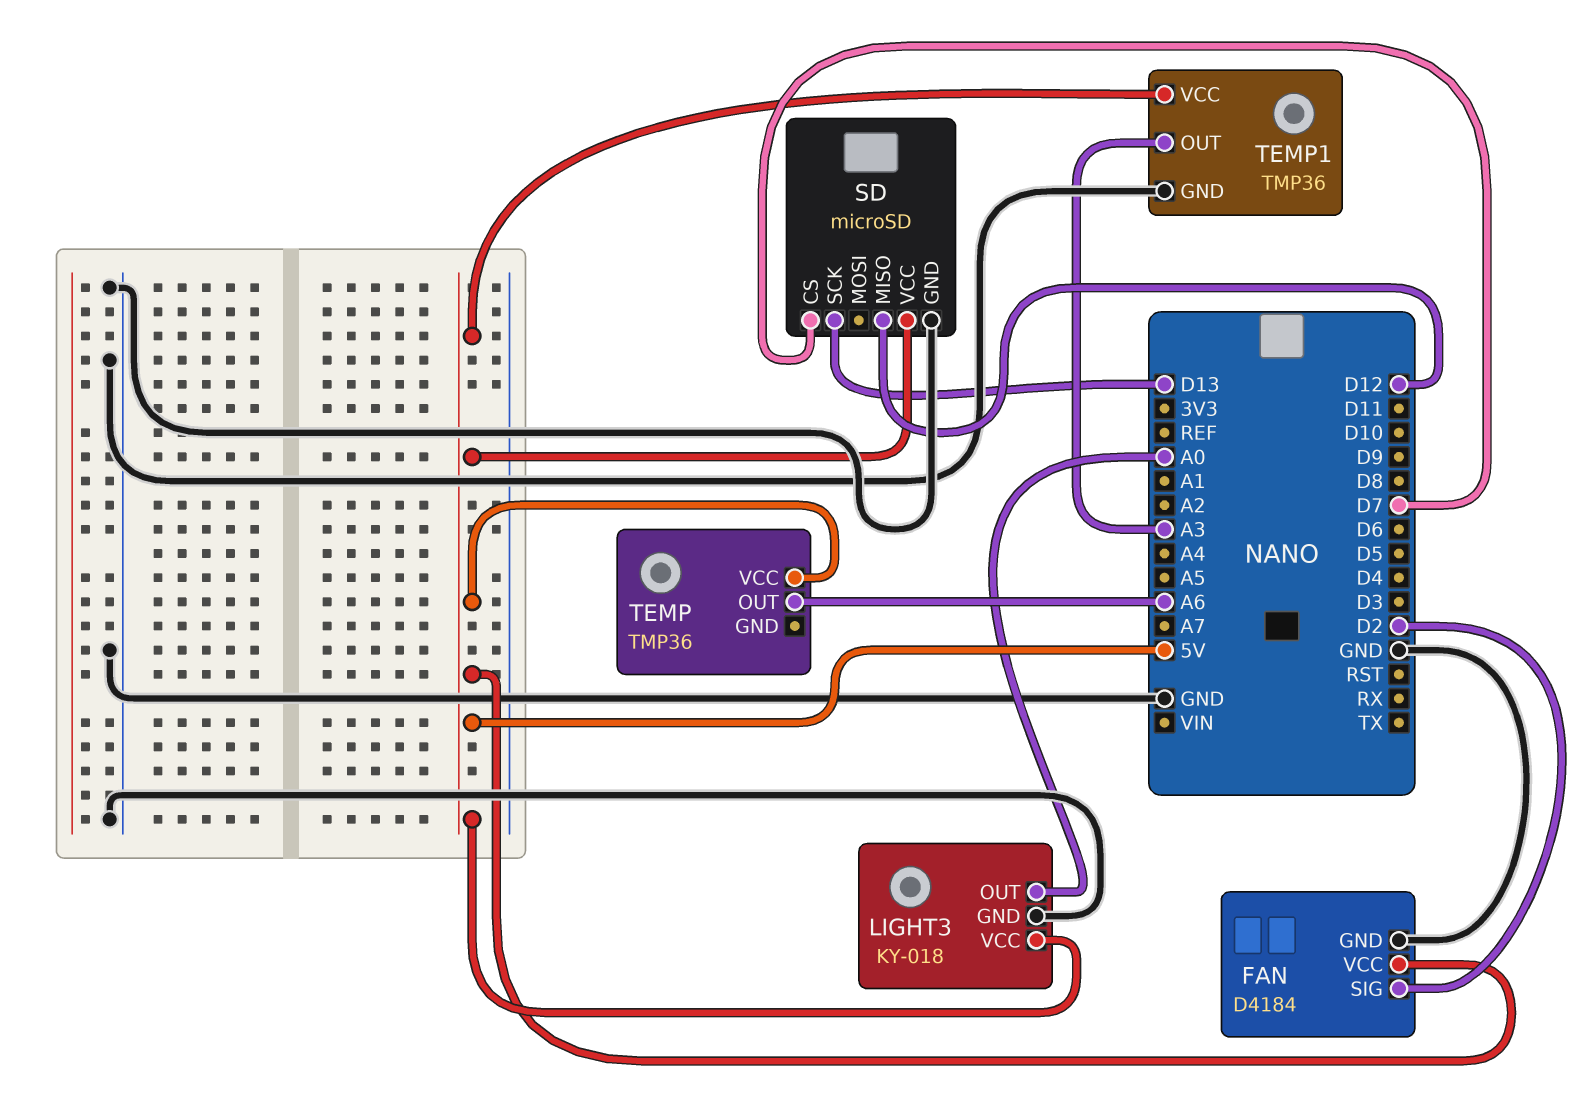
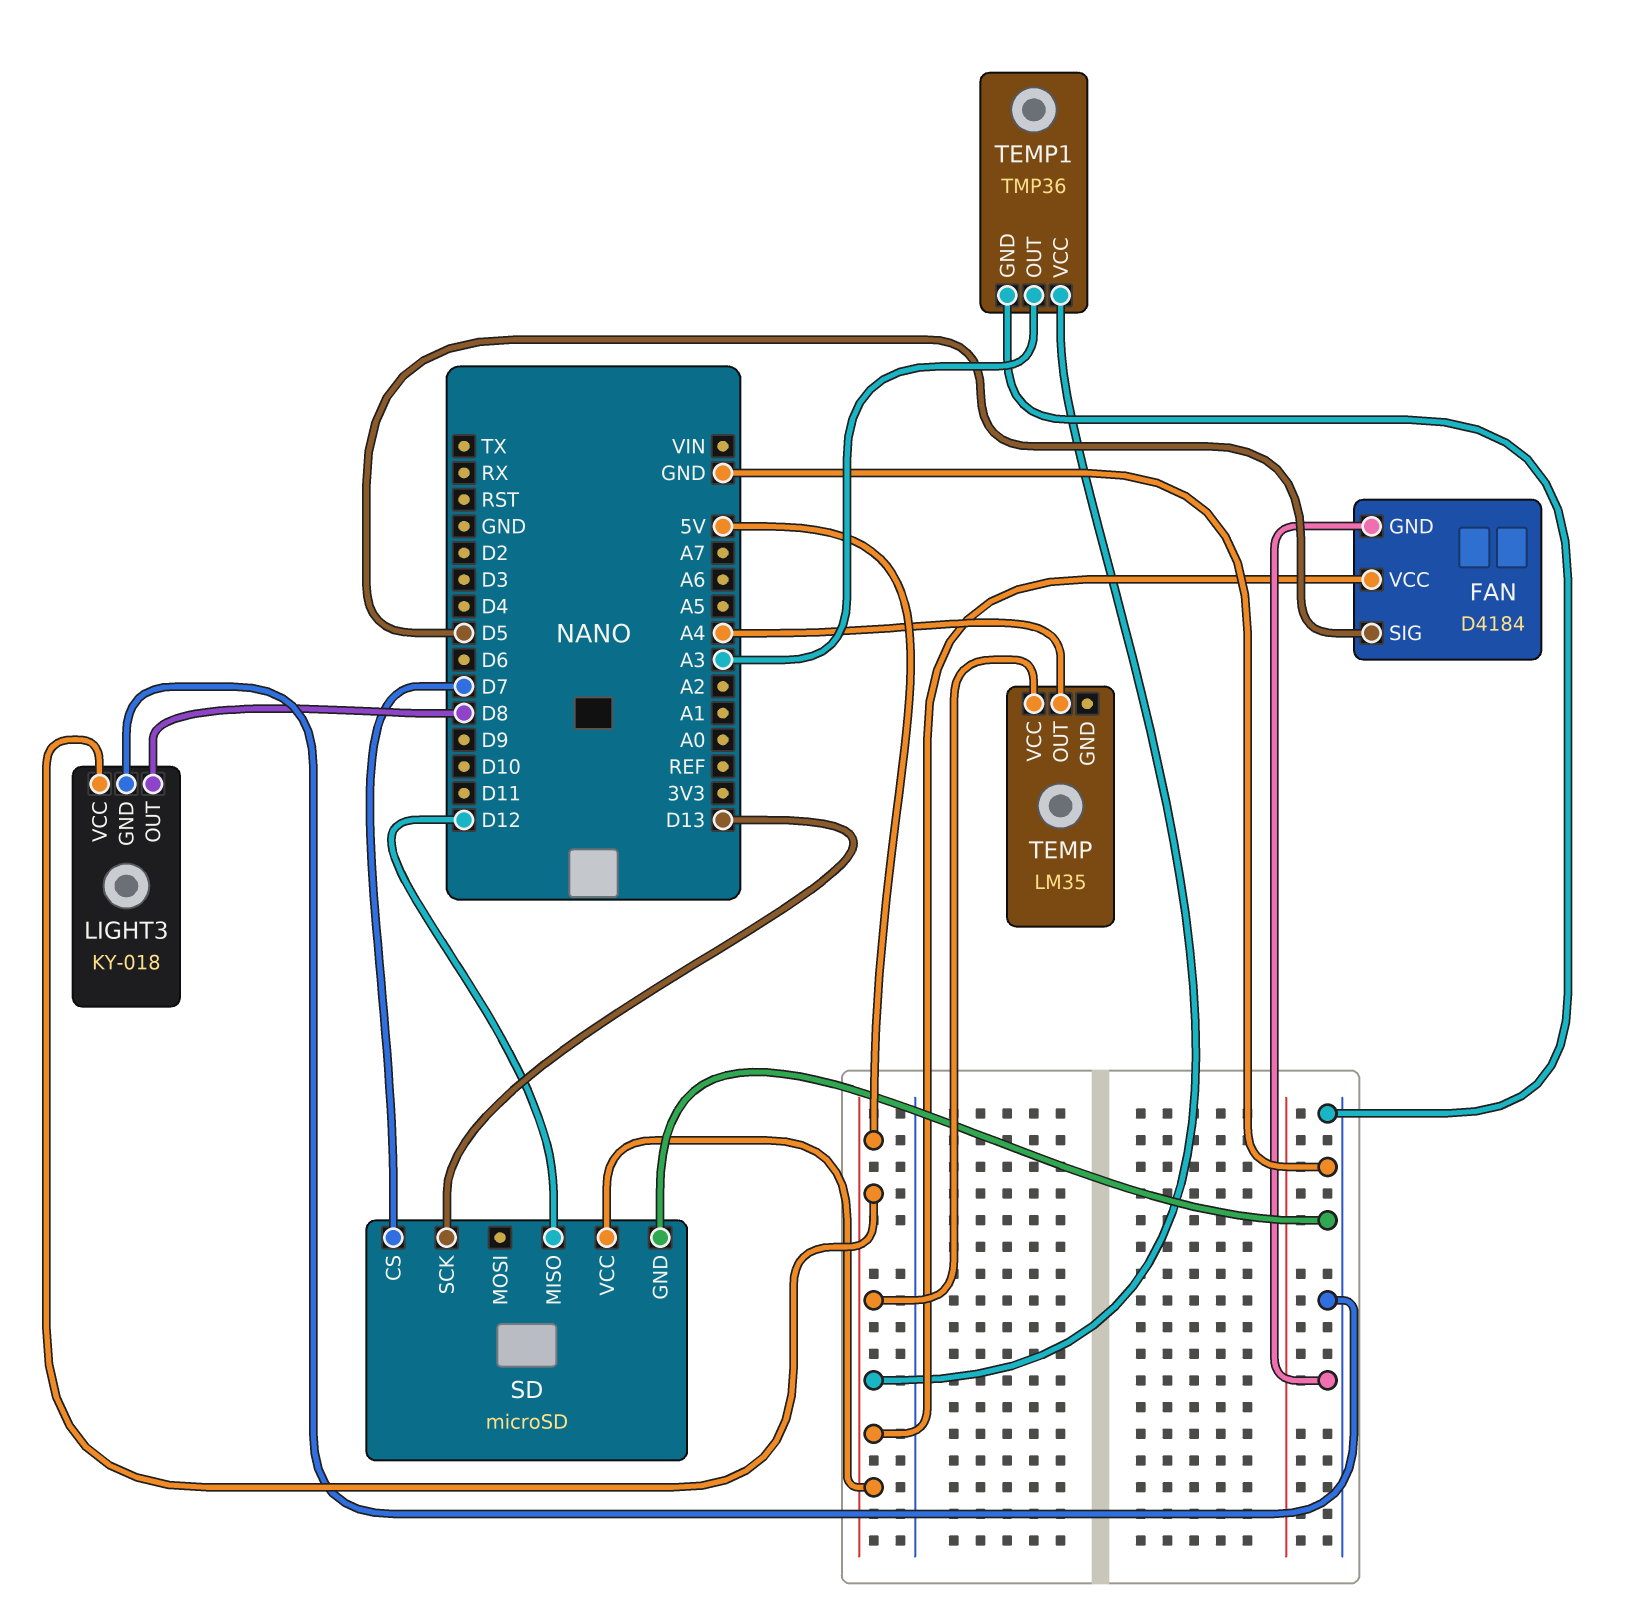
FAN pin SIG: D2 -> D5
LIGHT3 pin OUT: A0 -> D8
TEMP: TMP36 -> LM35
TEMP pin OUT: A6 -> A4

